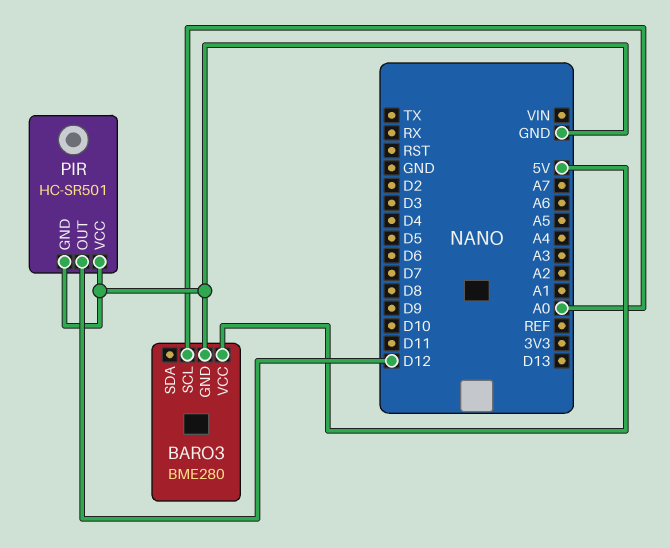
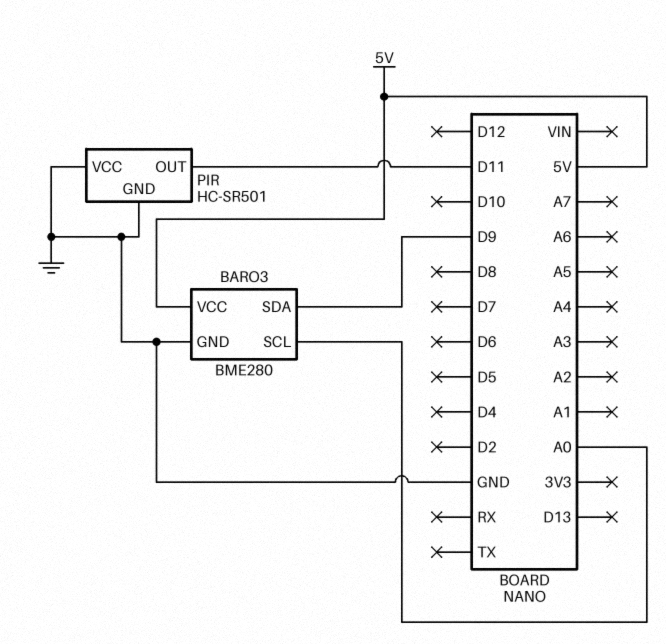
BARO3 pin SDA: none -> D9
PIR pin OUT: D12 -> D11

